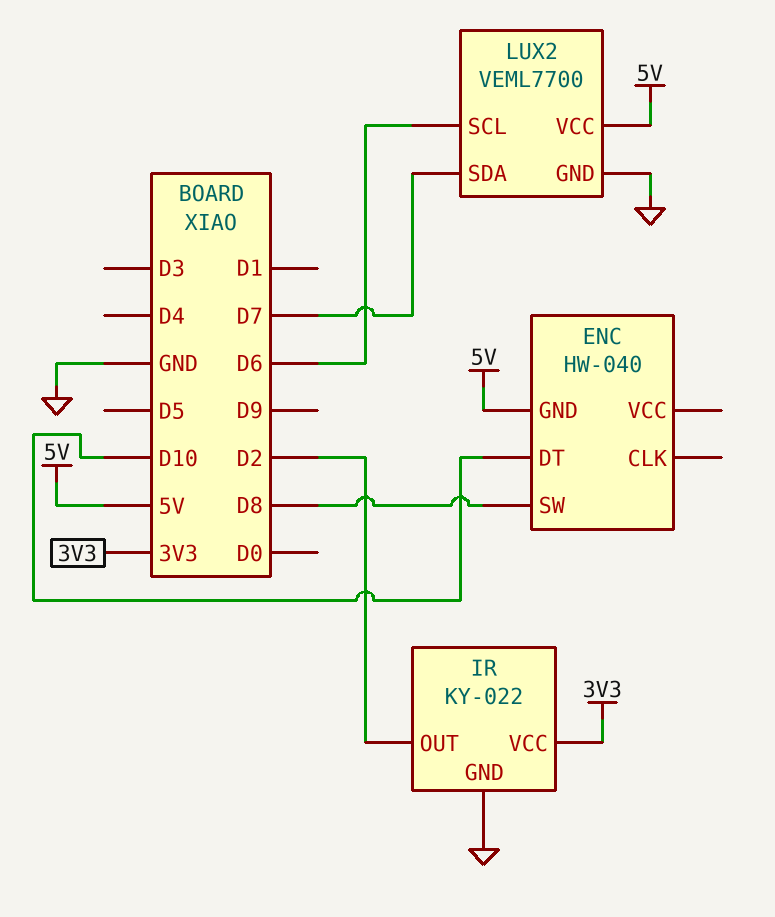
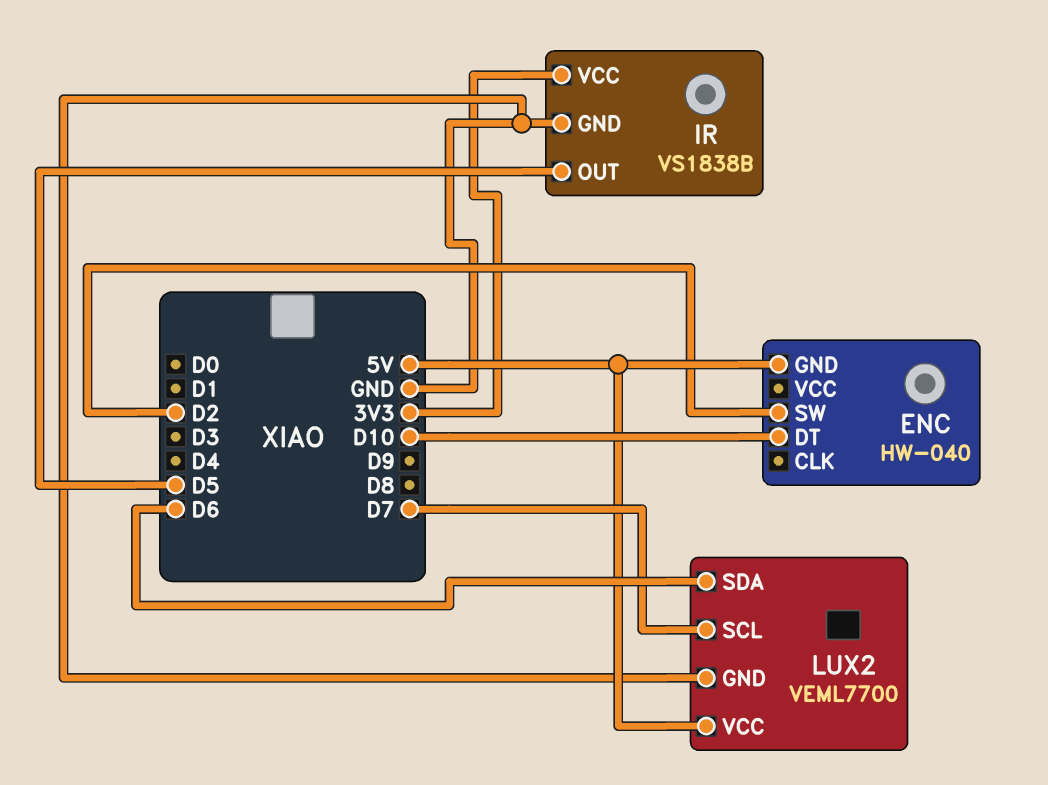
ENC pin SW: D8 -> D2
IR: KY-022 -> VS1838B
IR pin OUT: D2 -> D5
LUX2 pin SCL: D6 -> D7
LUX2 pin SDA: D7 -> D6

